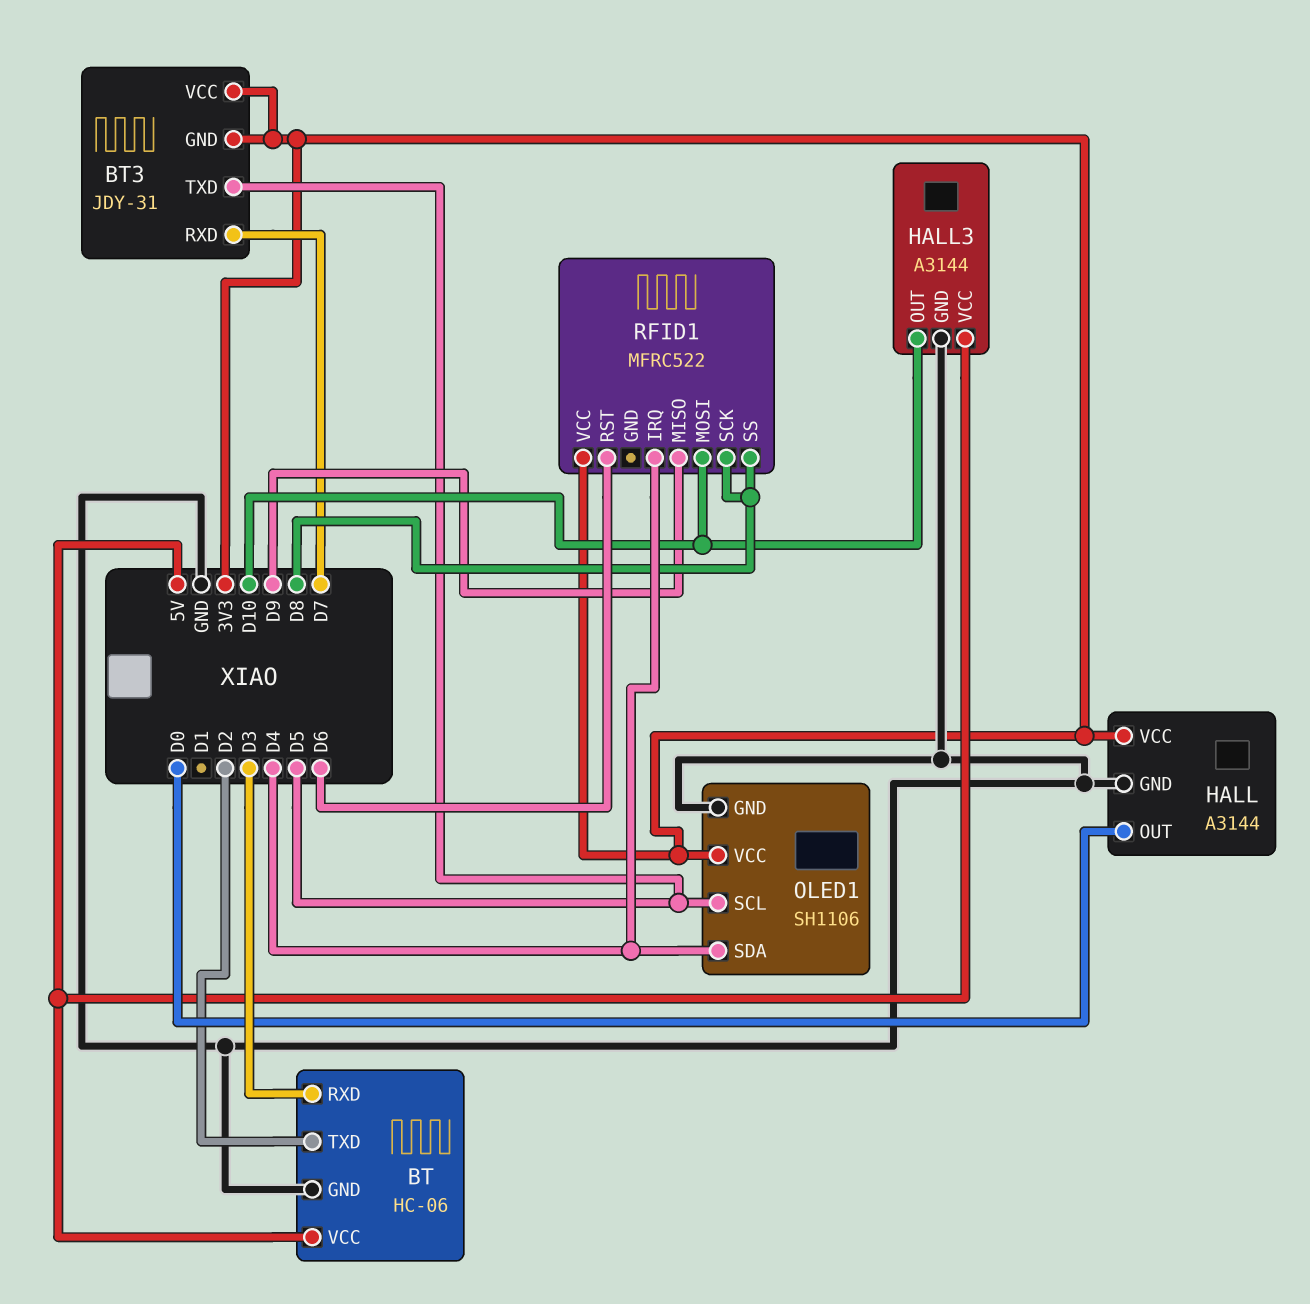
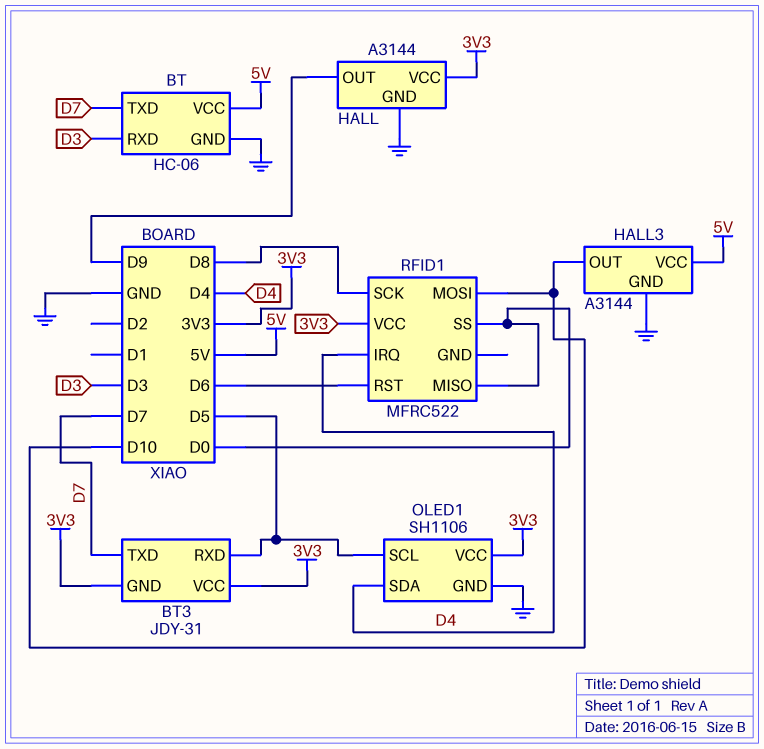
BT pin TXD: D2 -> D7
BT3 pin RXD: D7 -> D5
BT3 pin TXD: D5 -> D7
HALL pin OUT: D0 -> D9
RFID1 pin MISO: D9 -> D0
RFID1 pin SS: D8 -> D0

